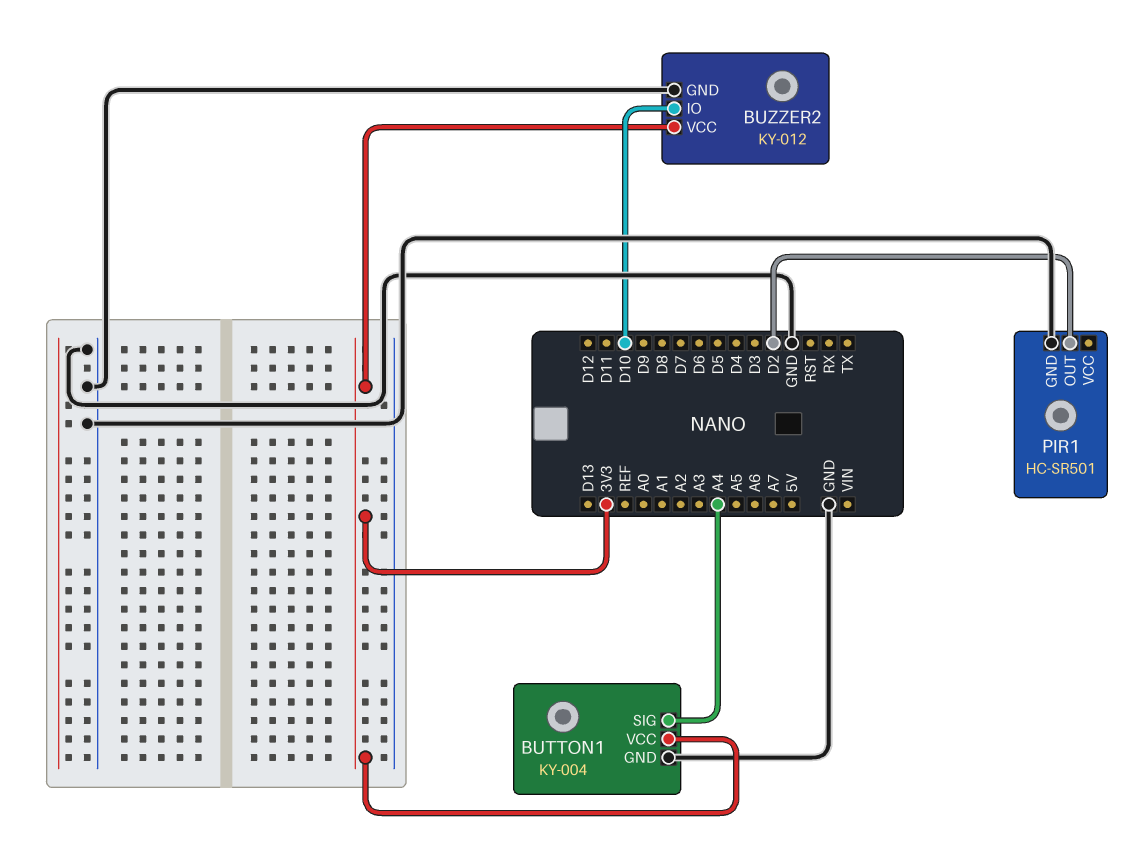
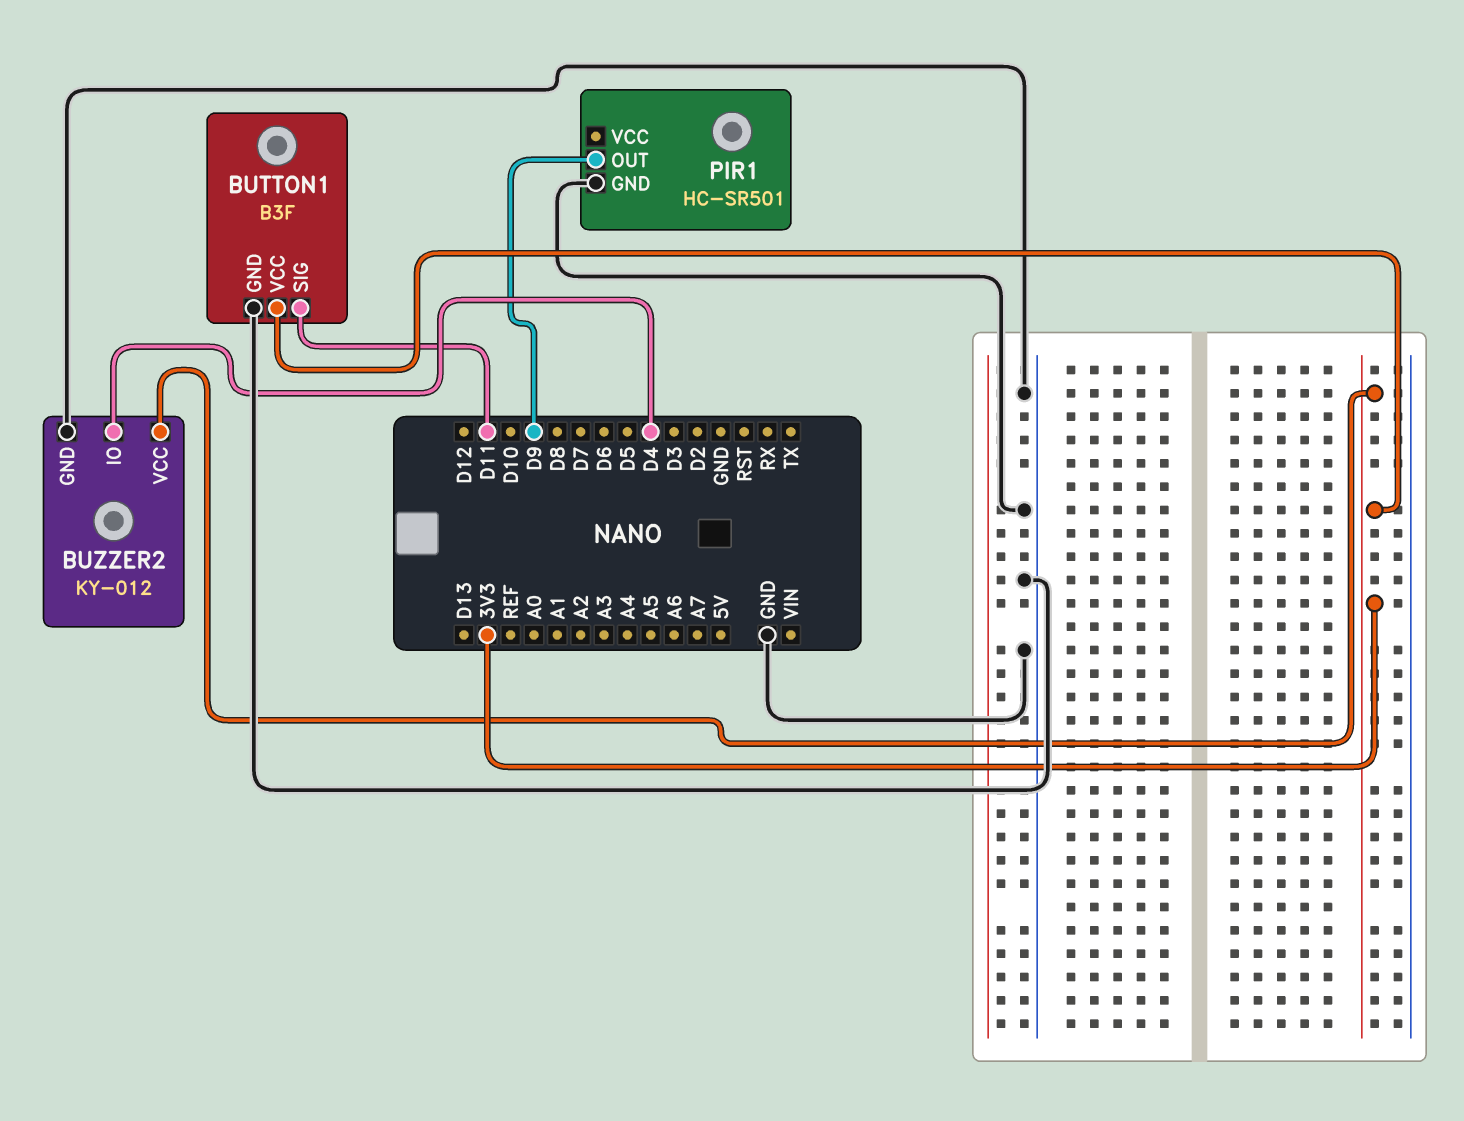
BUTTON1: KY-004 -> B3F
BUTTON1 pin SIG: A4 -> D11
BUZZER2 pin IO: D10 -> D4
PIR1 pin OUT: D2 -> D9

